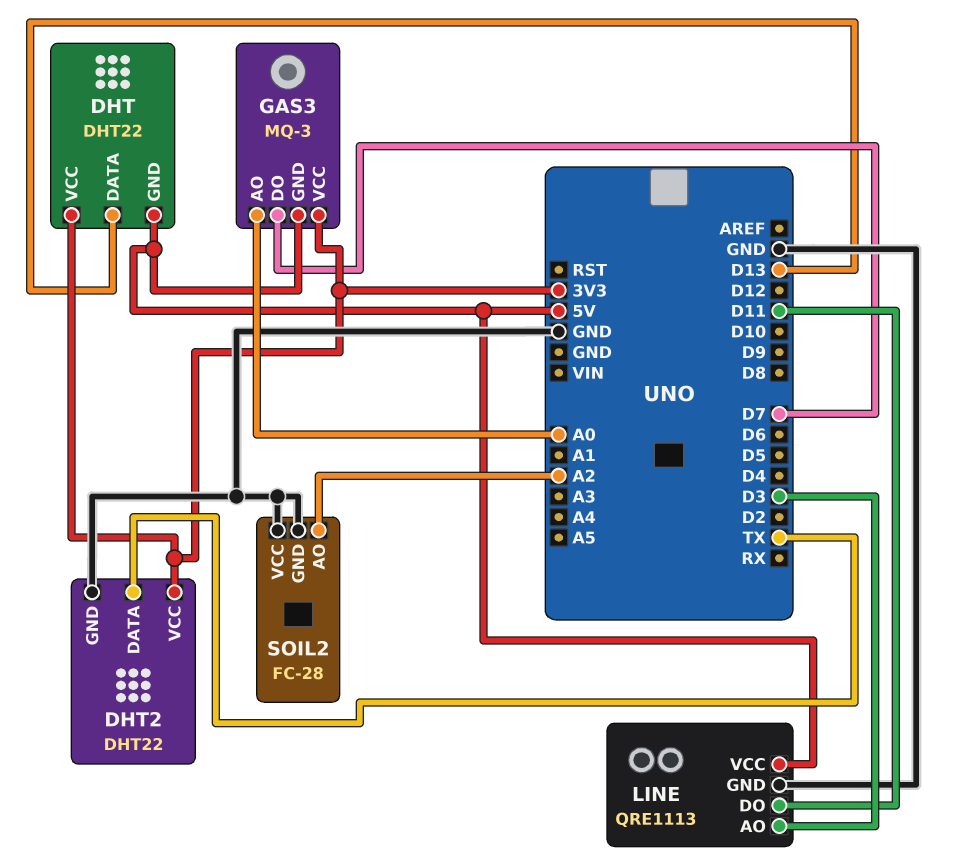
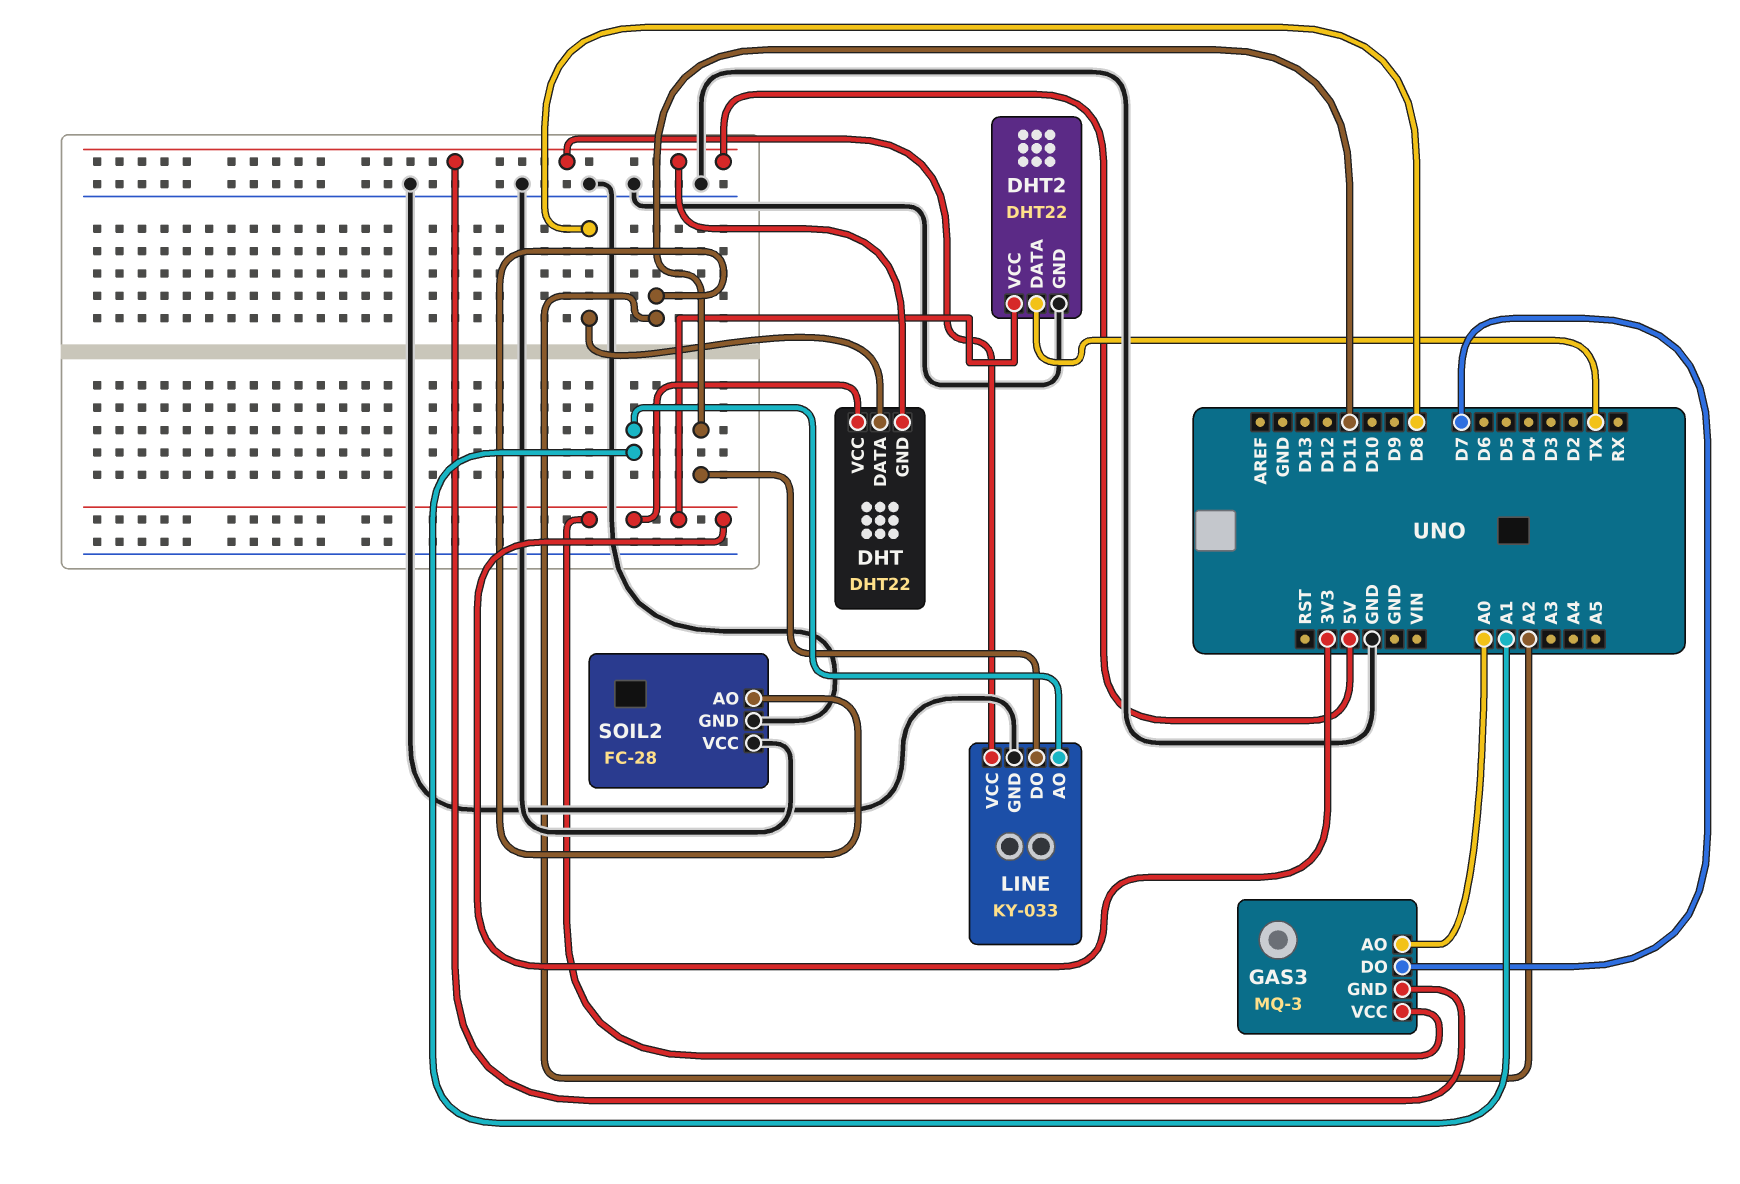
DHT pin DATA: D13 -> D8
LINE: QRE1113 -> KY-033
LINE pin AO: D3 -> A1

